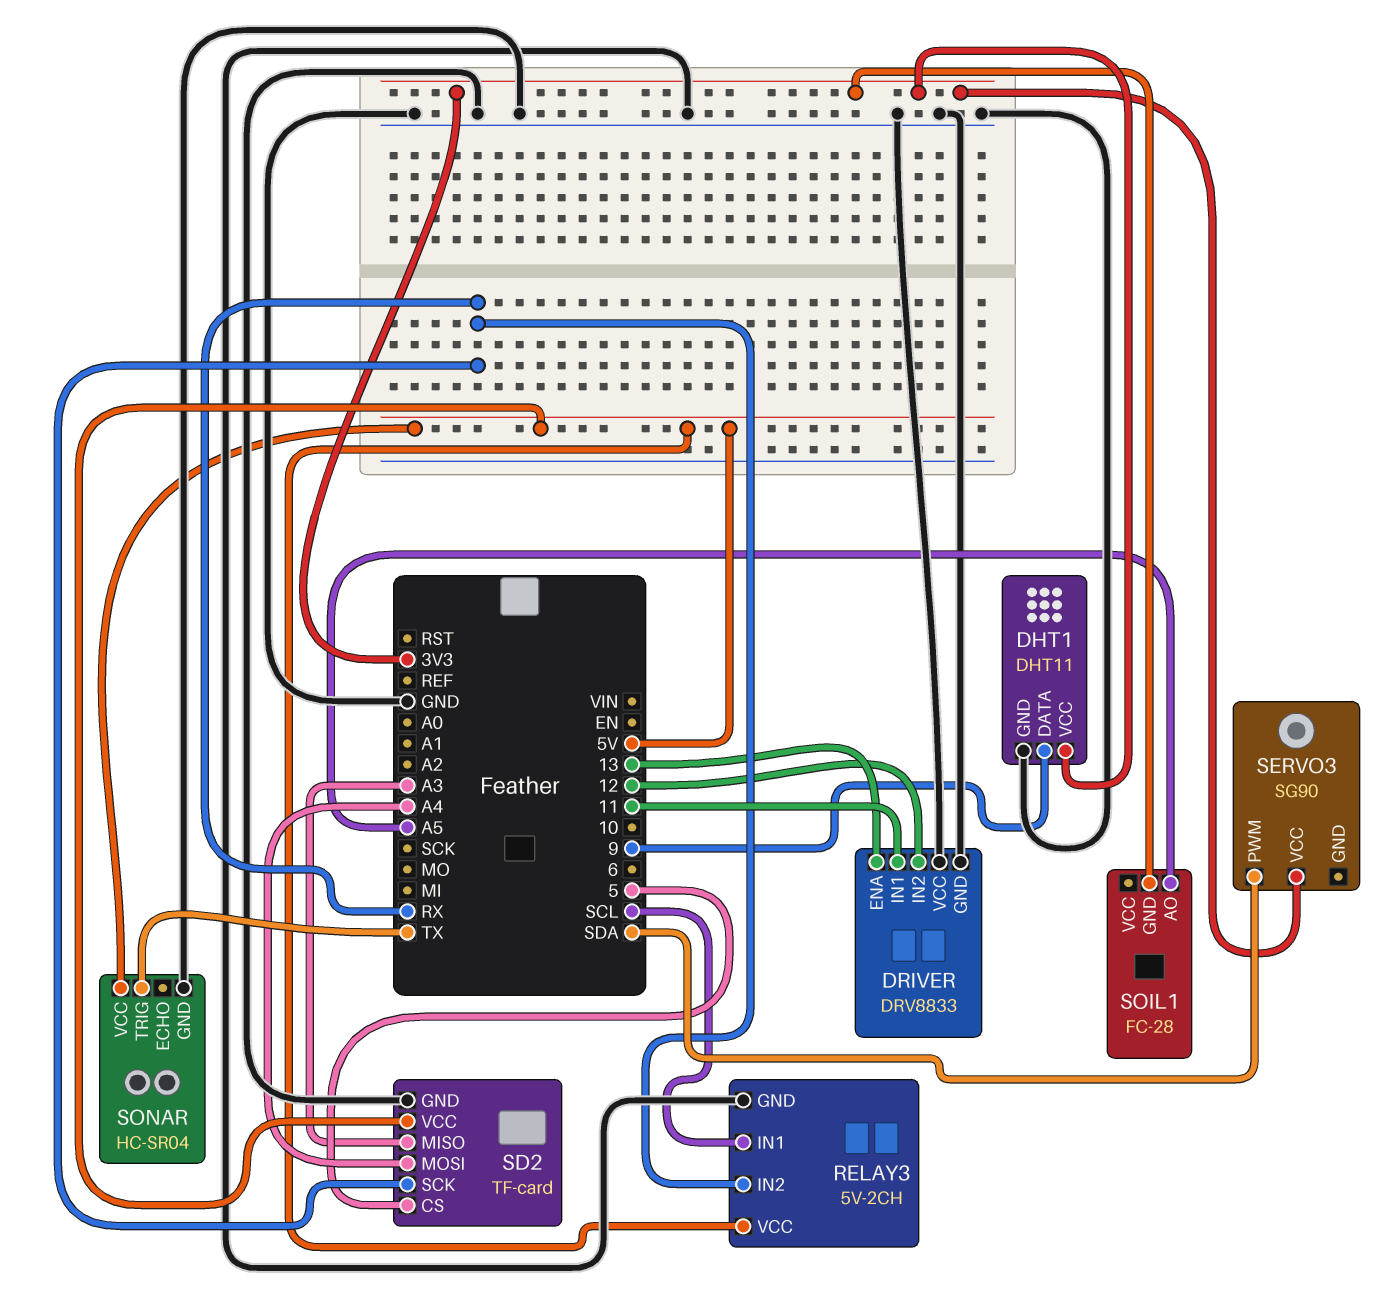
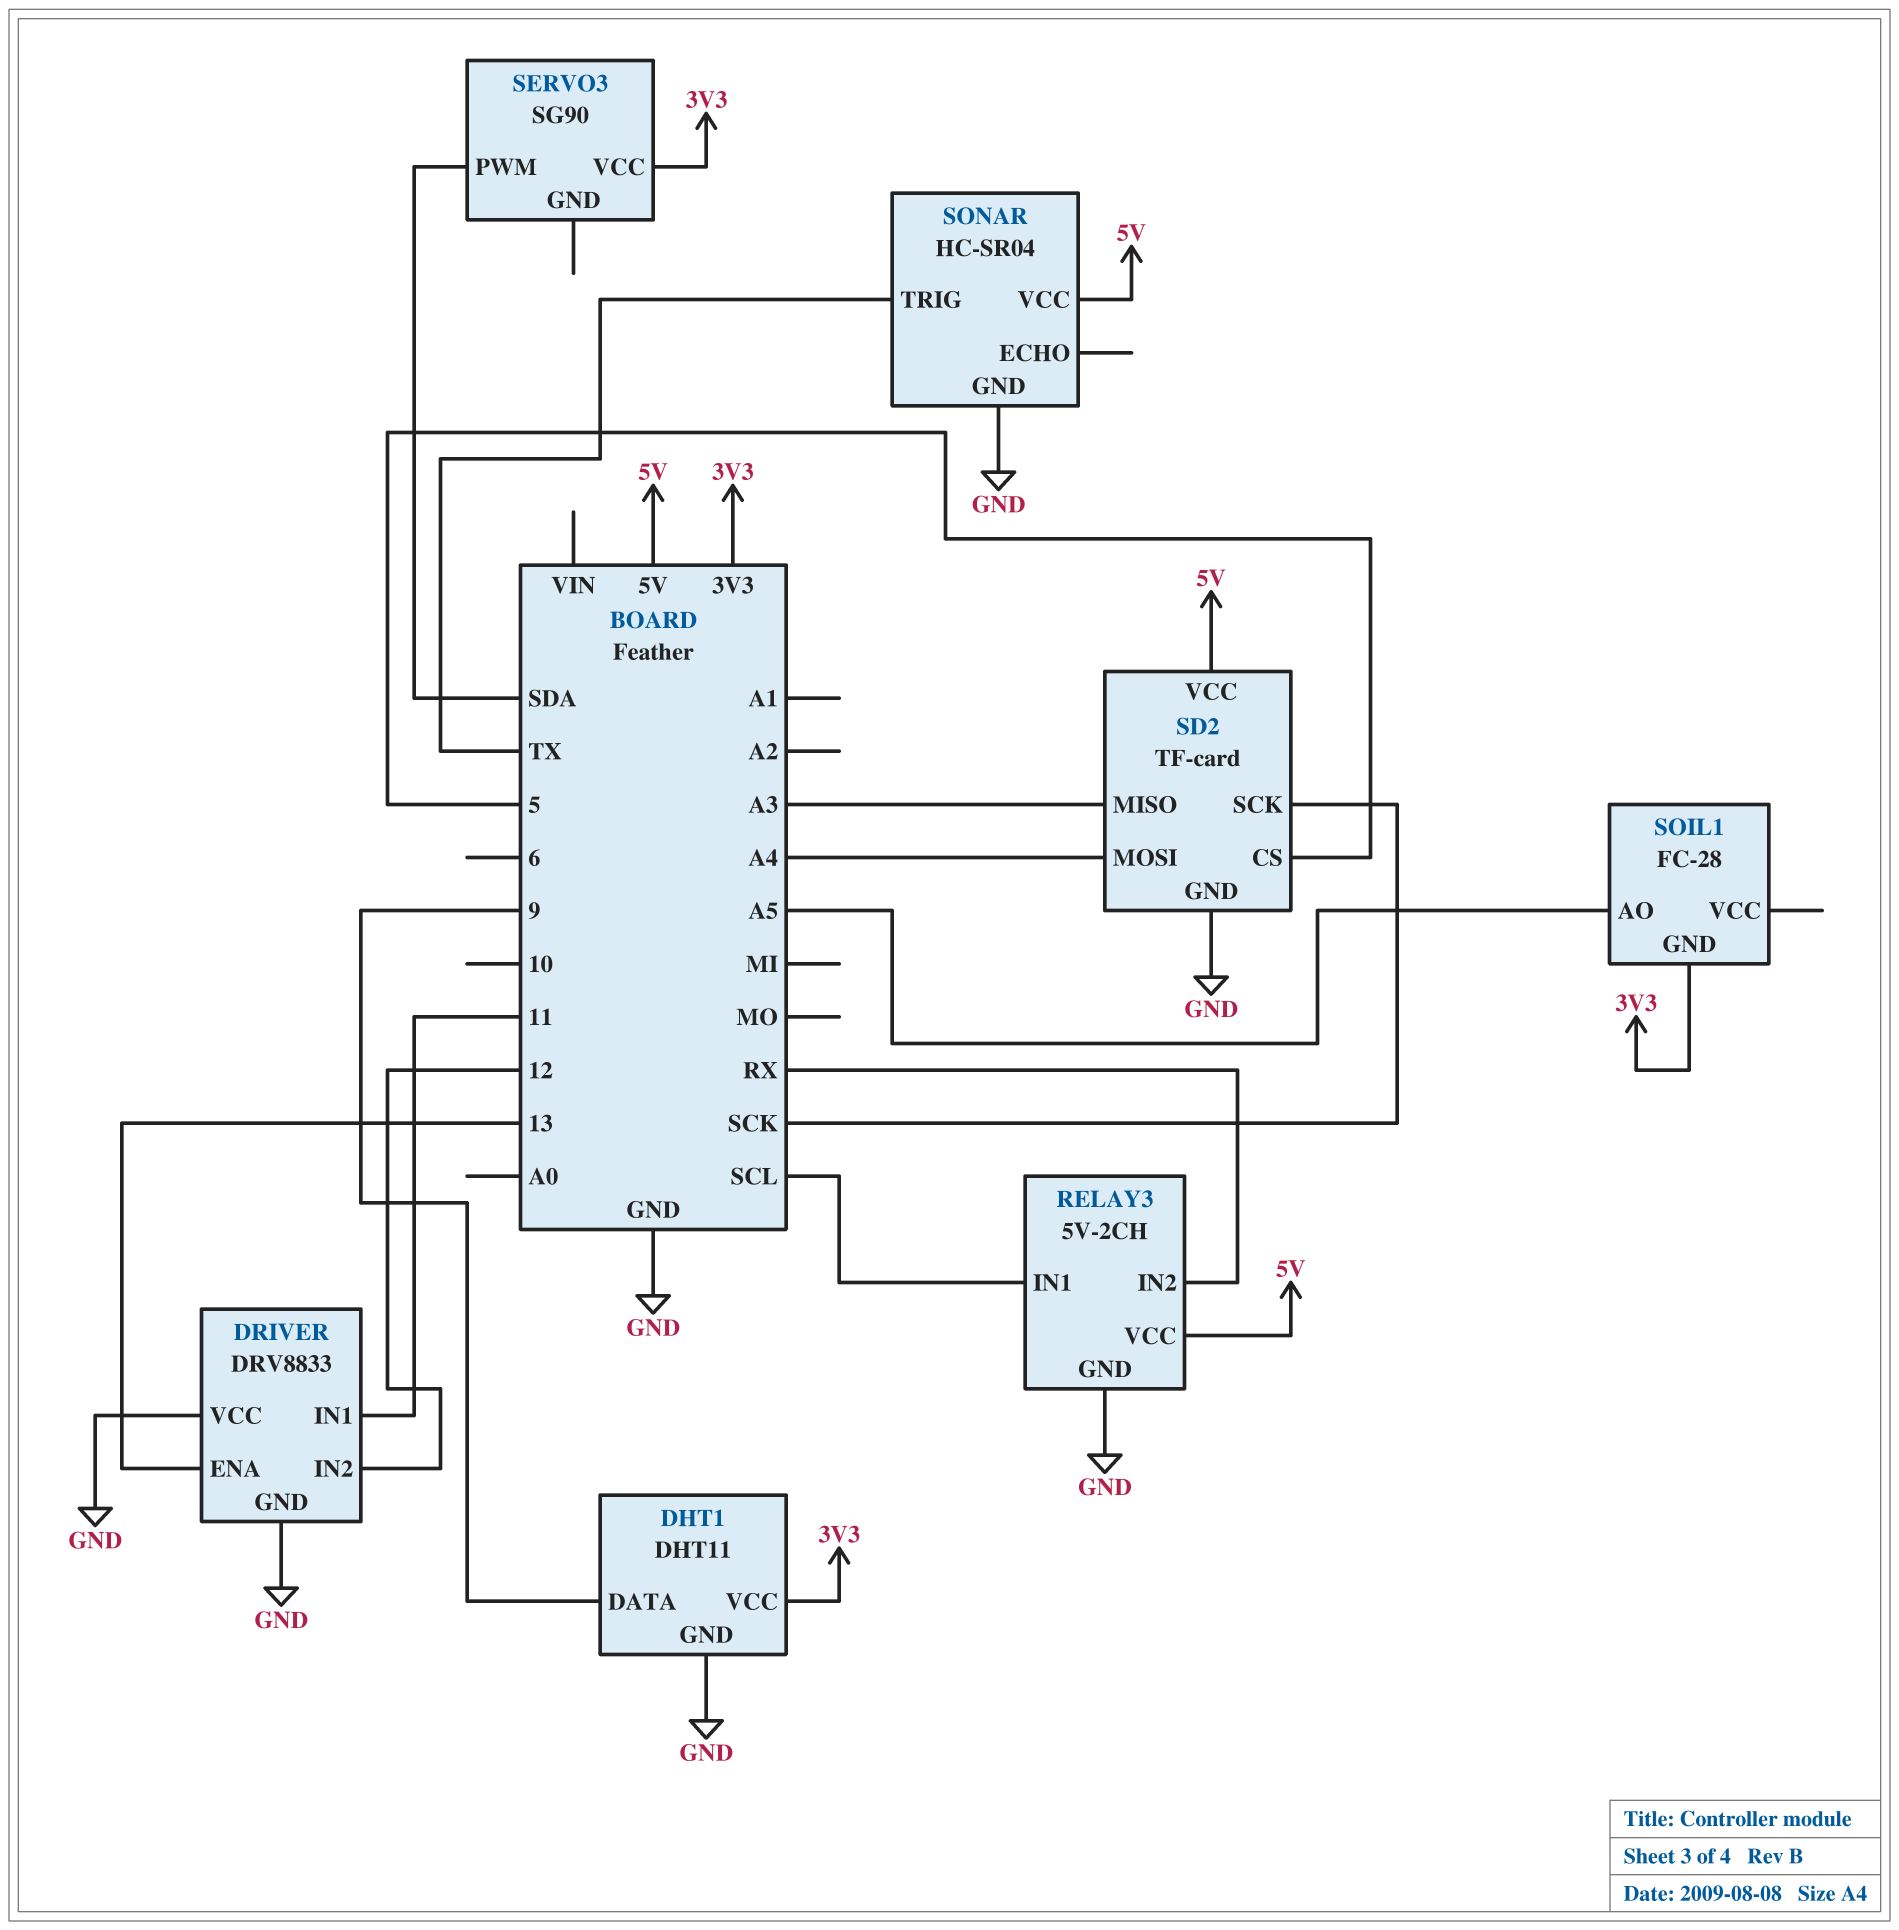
SD2 pin SCK: RX -> SCK

